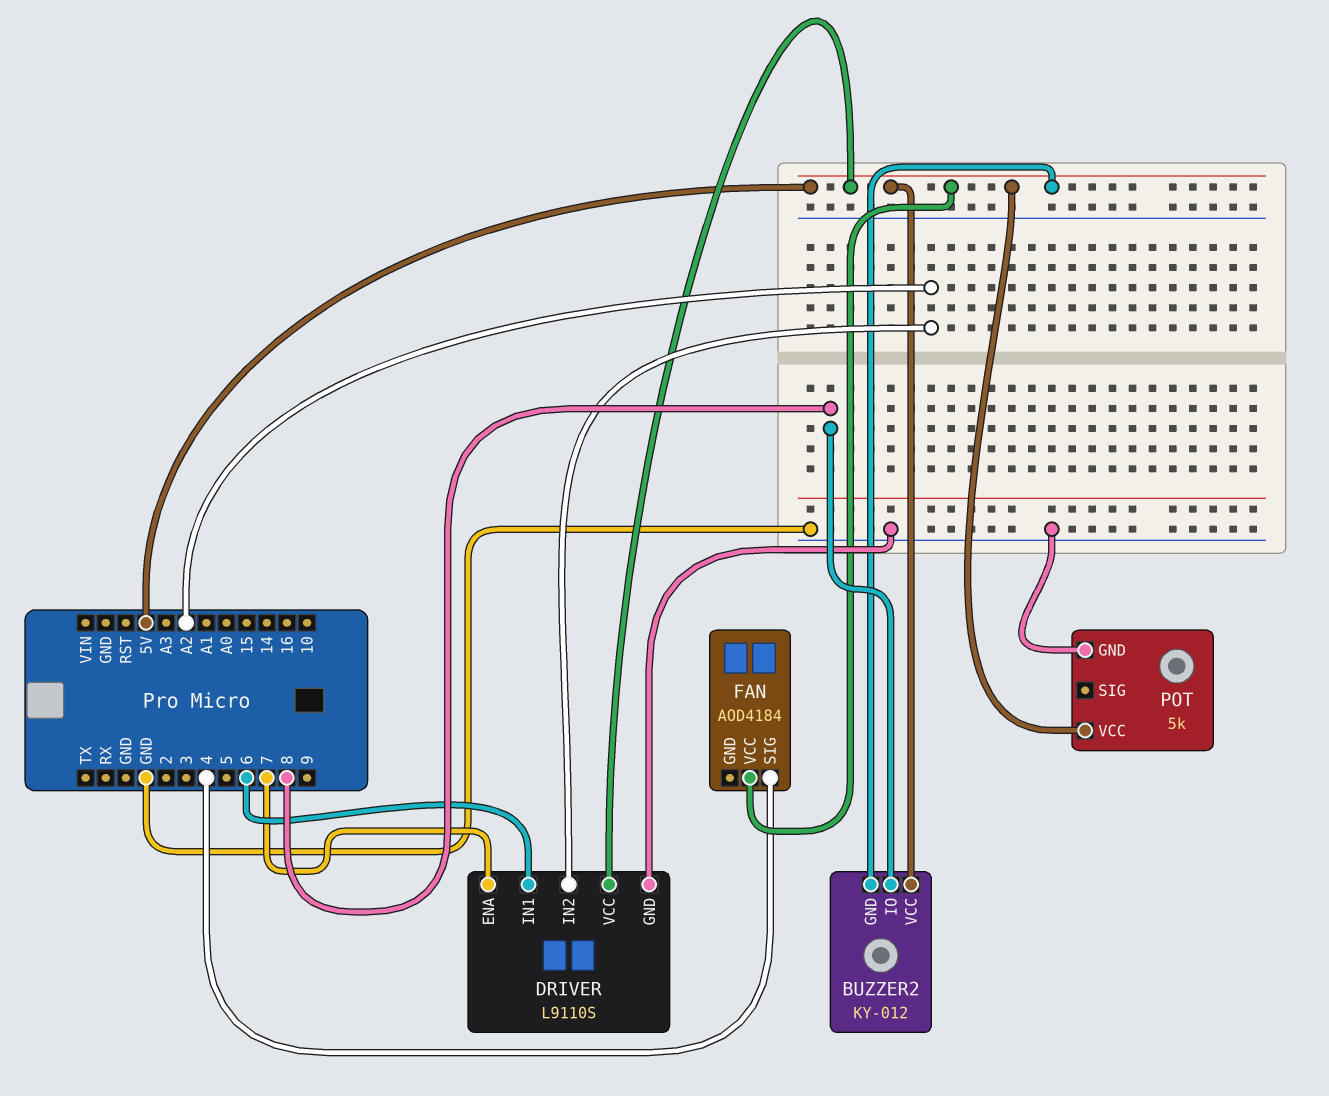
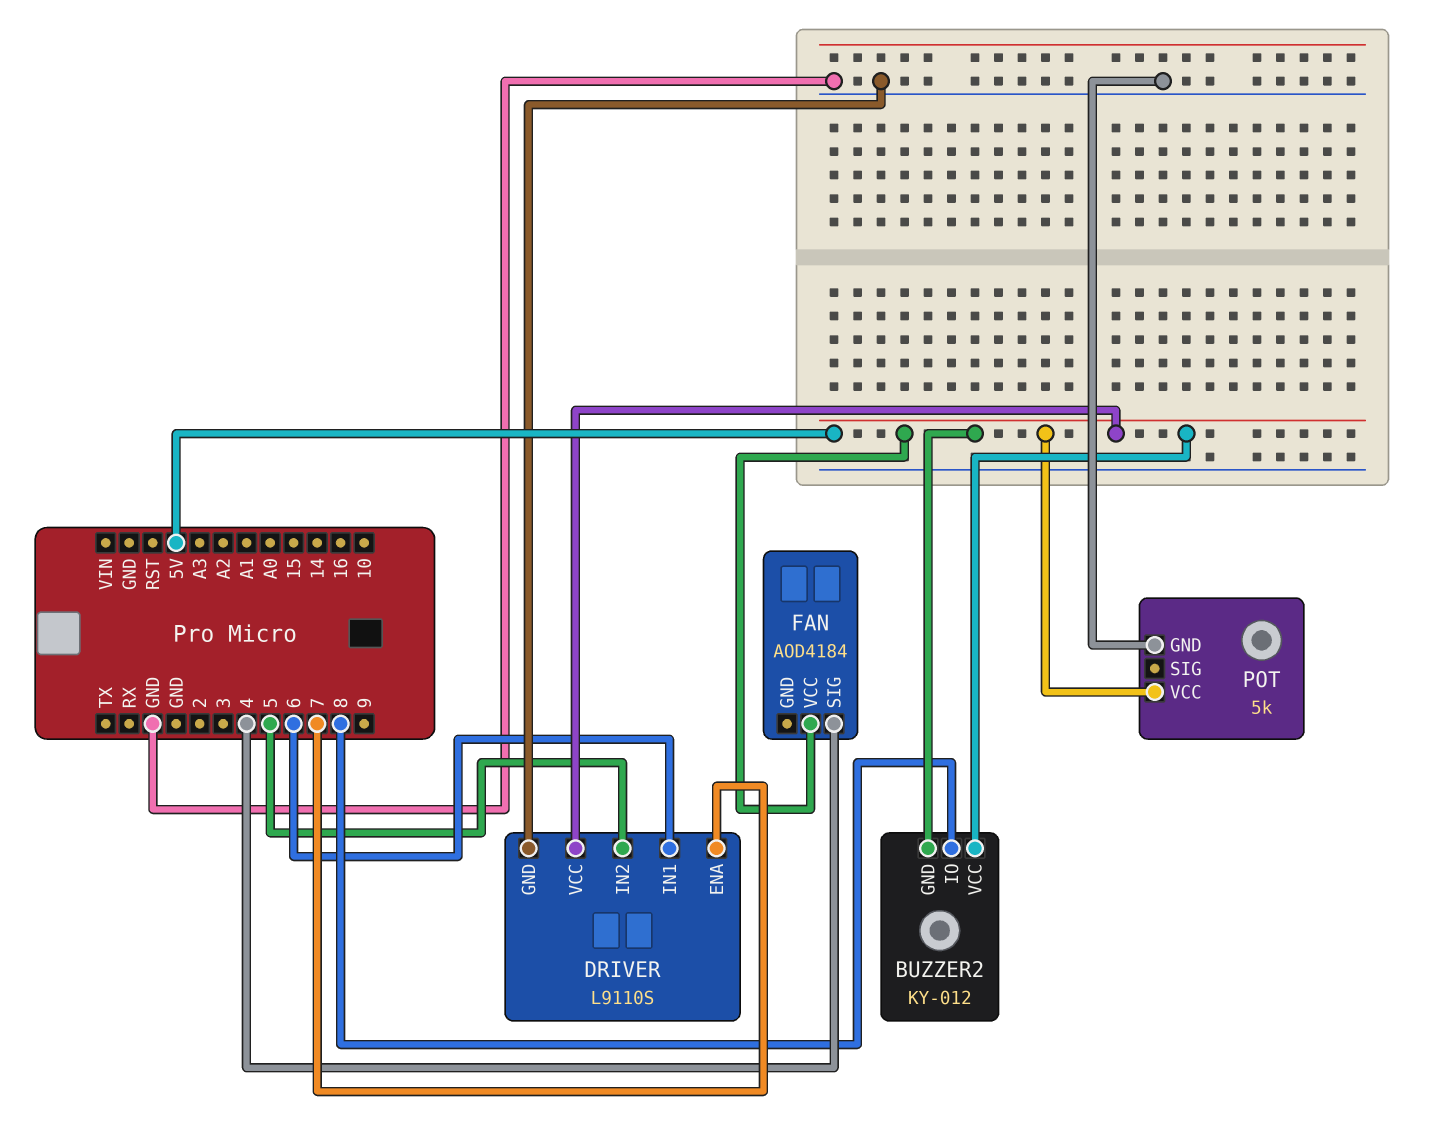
DRIVER pin IN2: A2 -> 5

